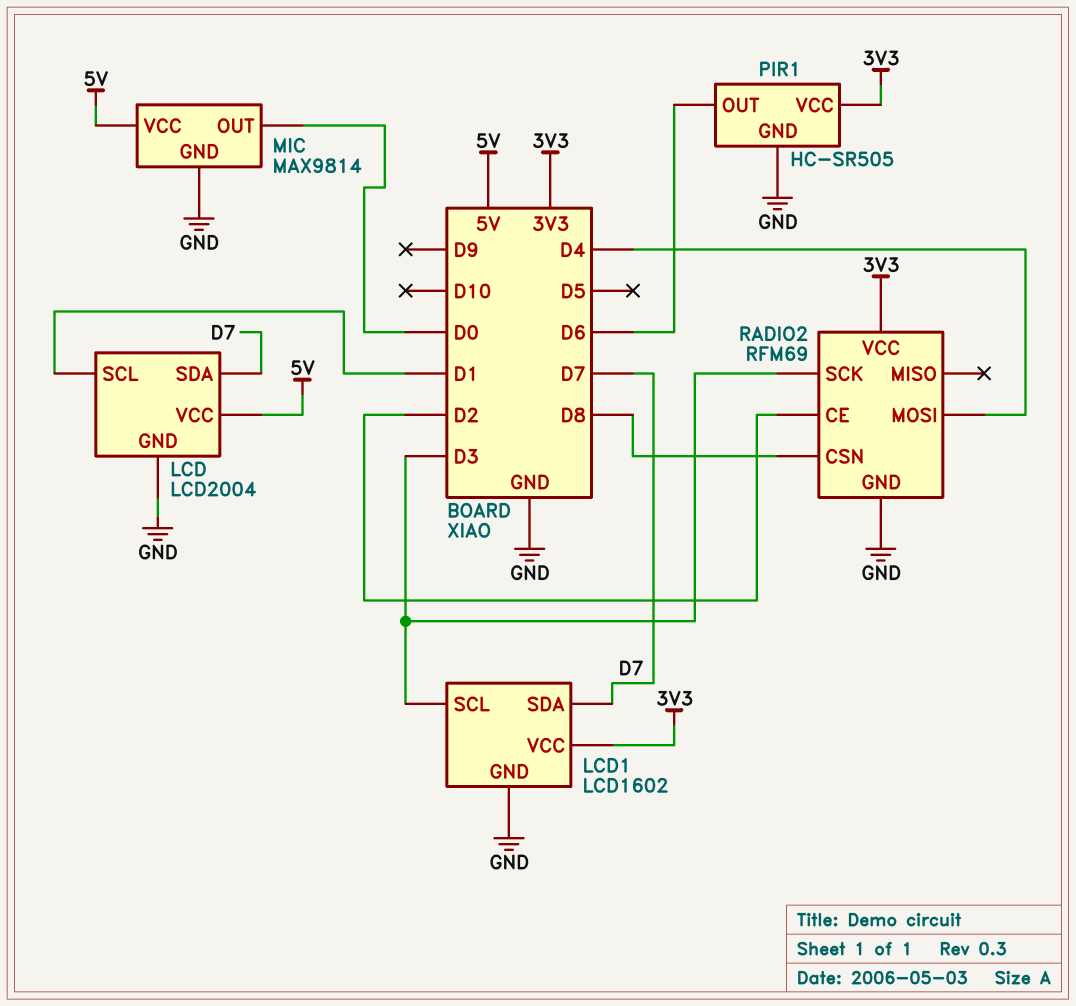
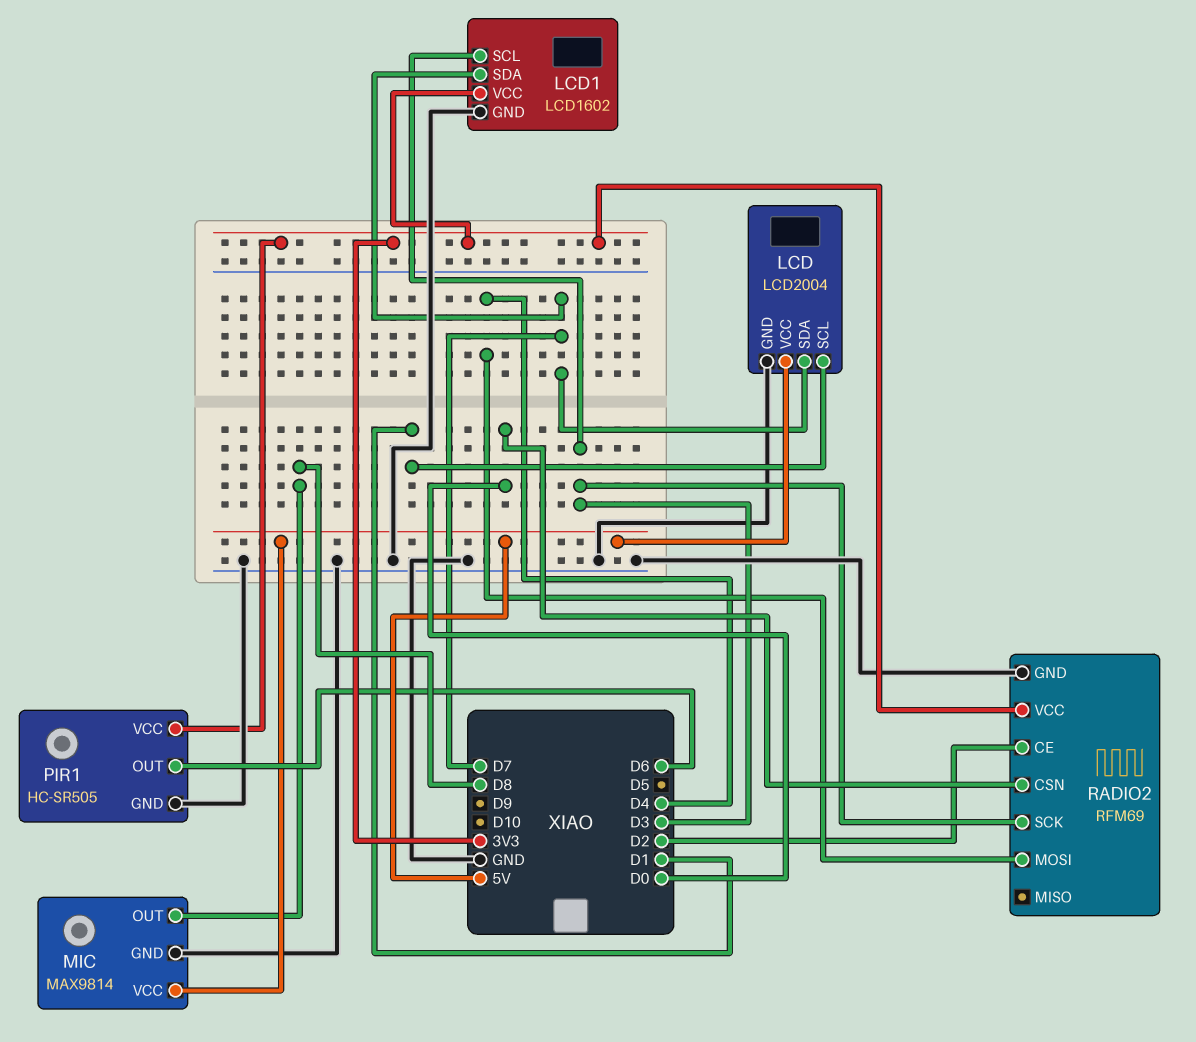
MIC pin OUT: D0 -> D8
RADIO2 pin CSN: D8 -> D0

